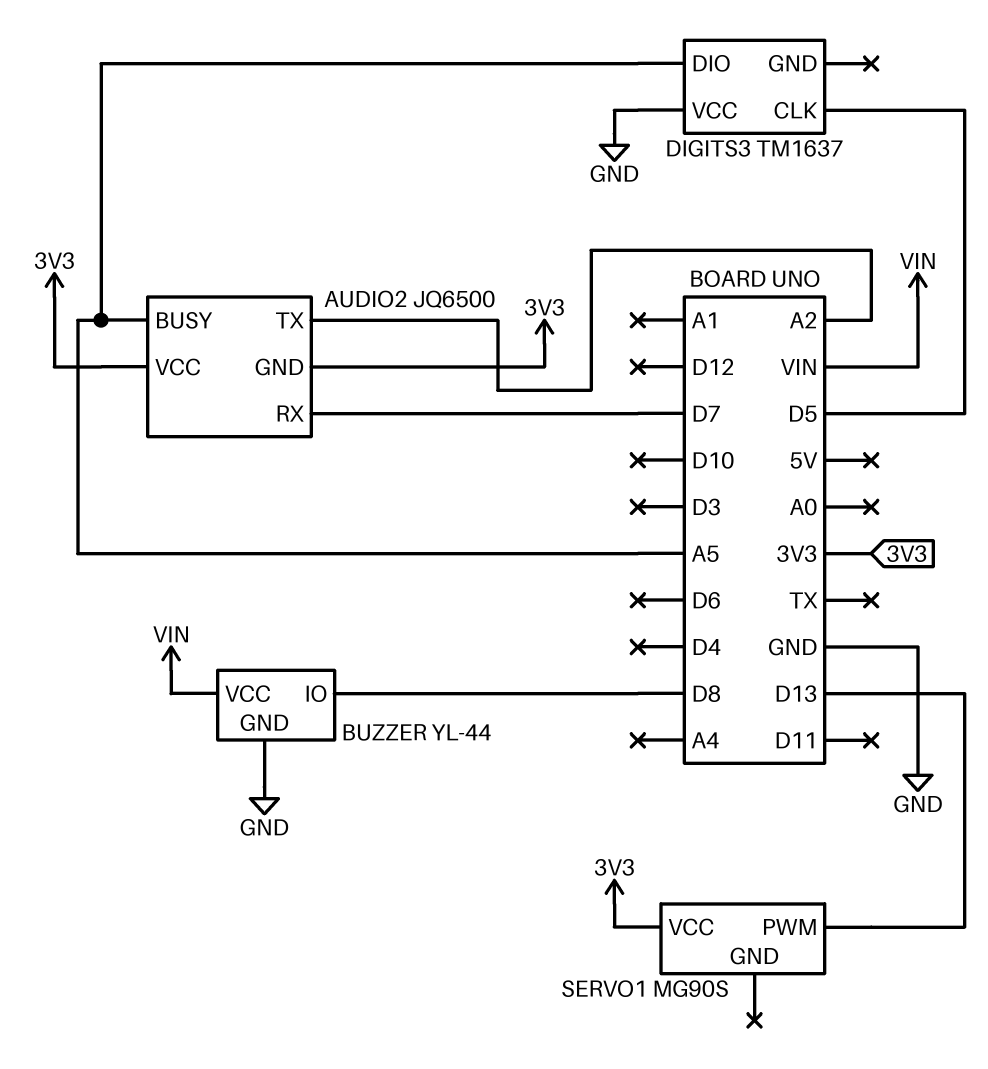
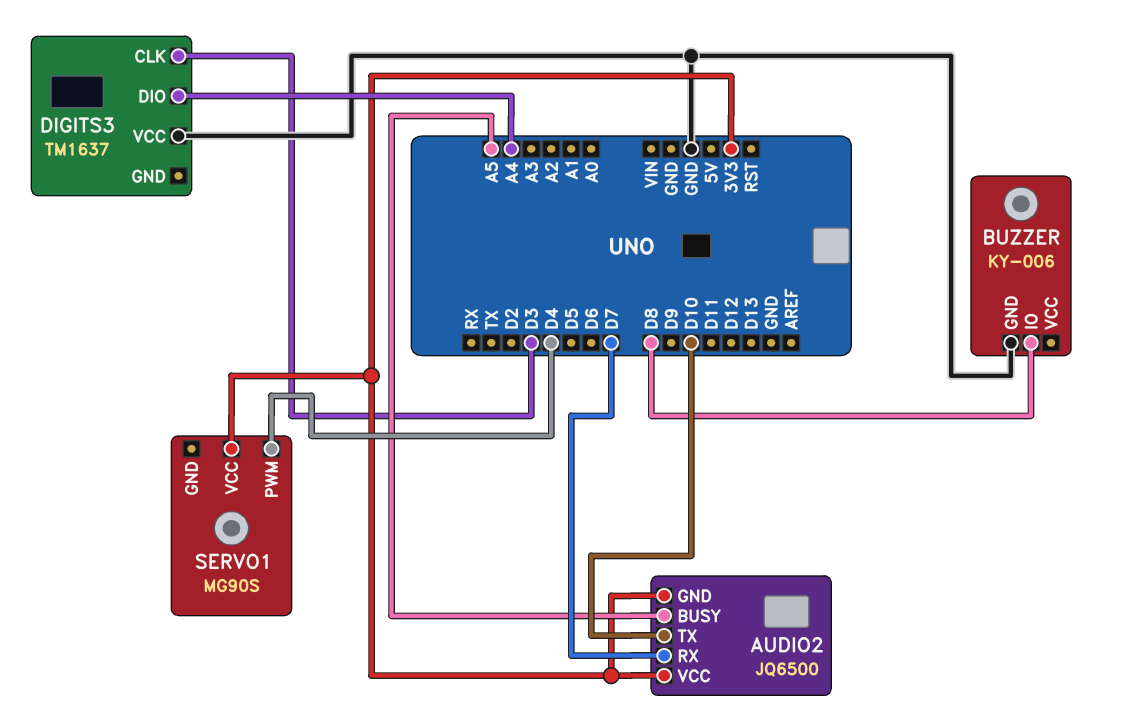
AUDIO2 pin TX: A2 -> D10
BUZZER: YL-44 -> KY-006
BUZZER pin VCC: VIN -> none
DIGITS3 pin CLK: D5 -> D3
DIGITS3 pin DIO: A5 -> A4
SERVO1 pin PWM: D13 -> D4

